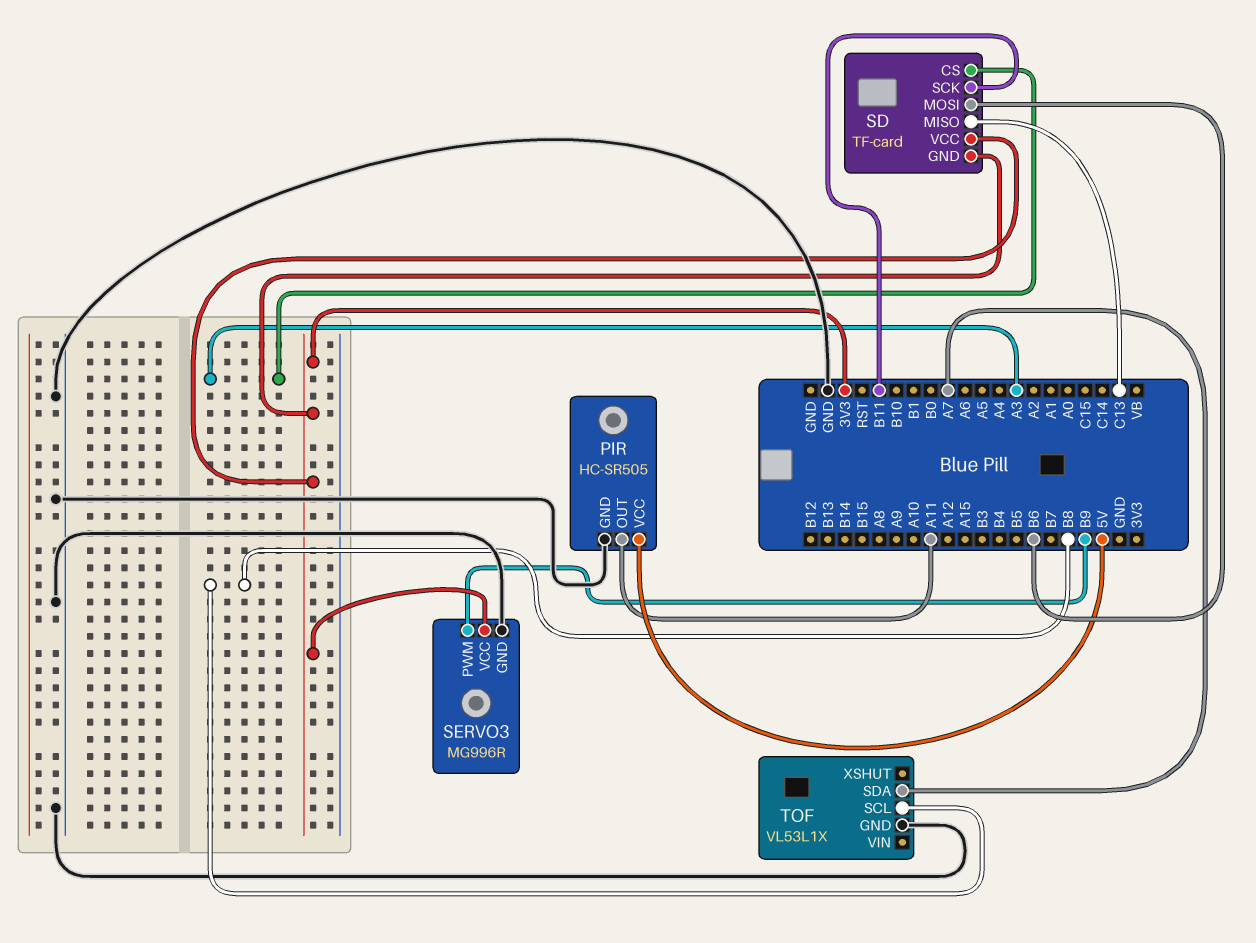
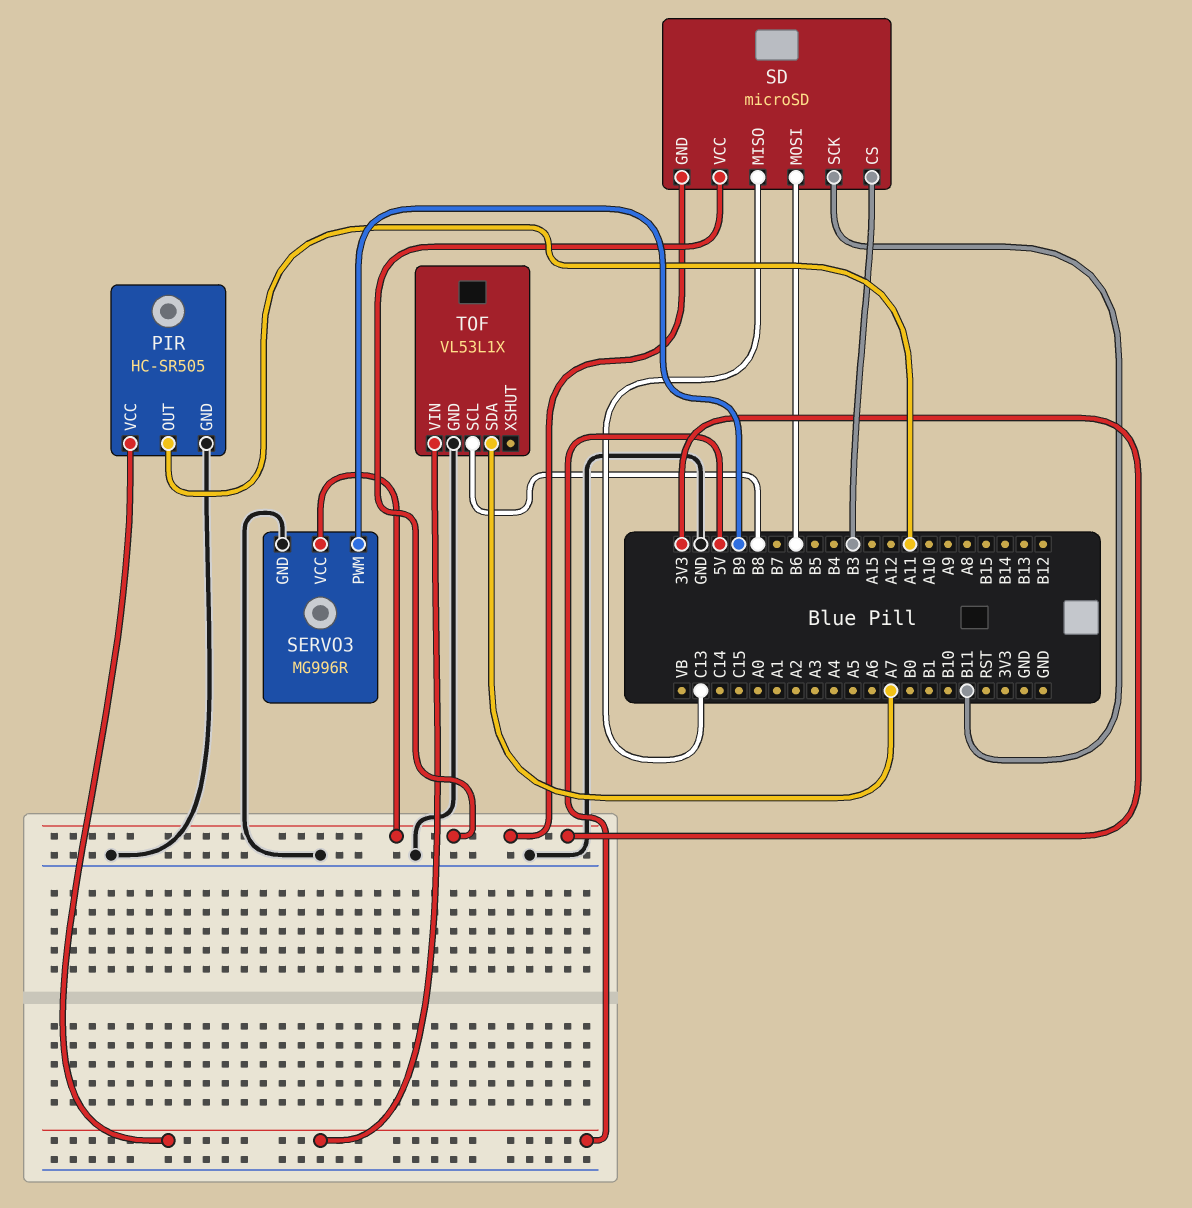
SD: TF-card -> microSD
SD pin CS: A3 -> B3
TOF pin VIN: none -> 5V

